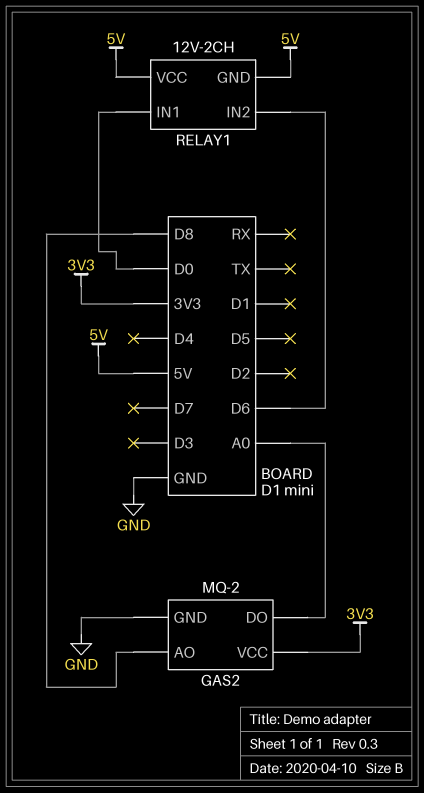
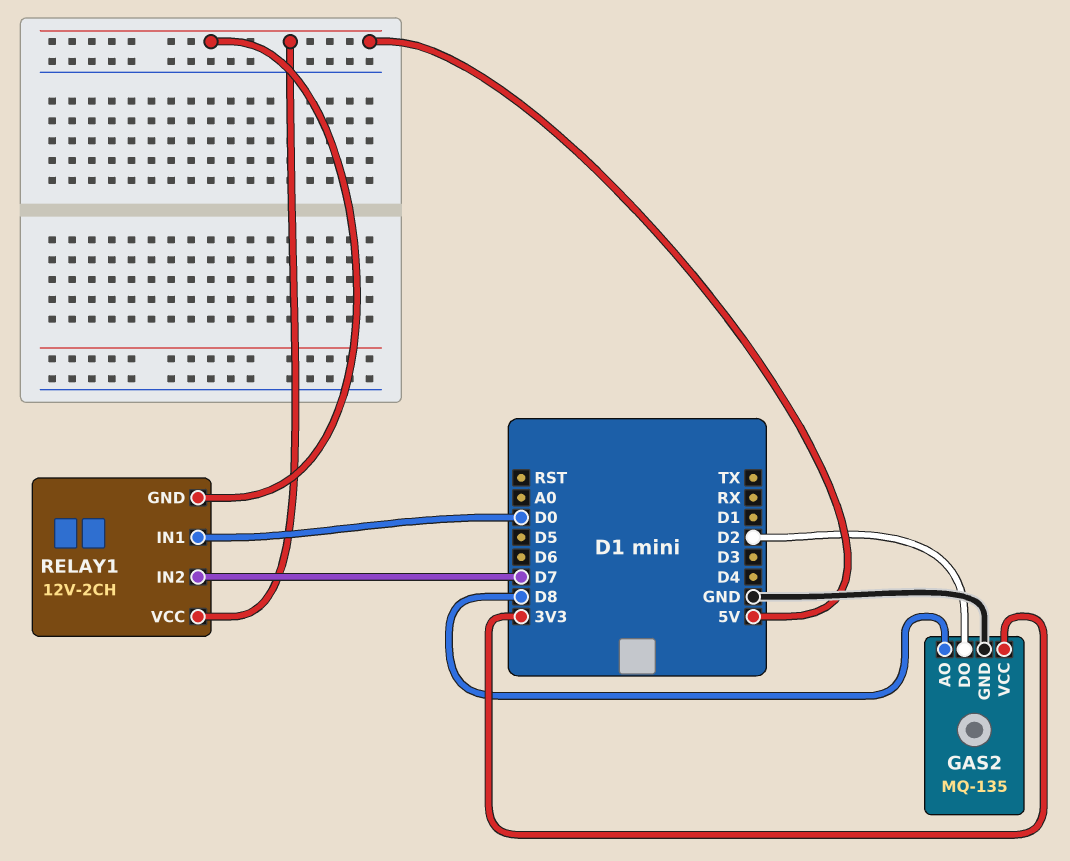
GAS2: MQ-2 -> MQ-135
GAS2 pin DO: A0 -> D2
RELAY1 pin IN2: D6 -> D7

